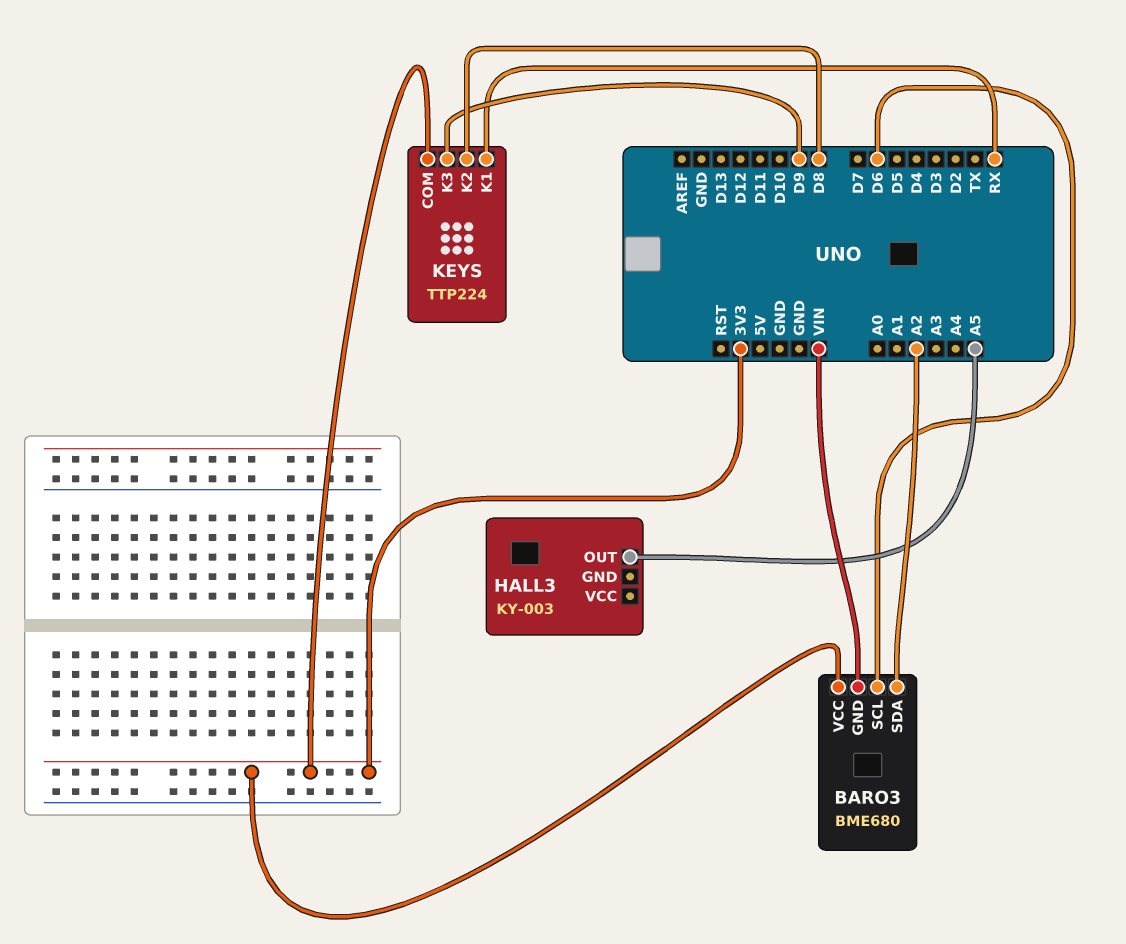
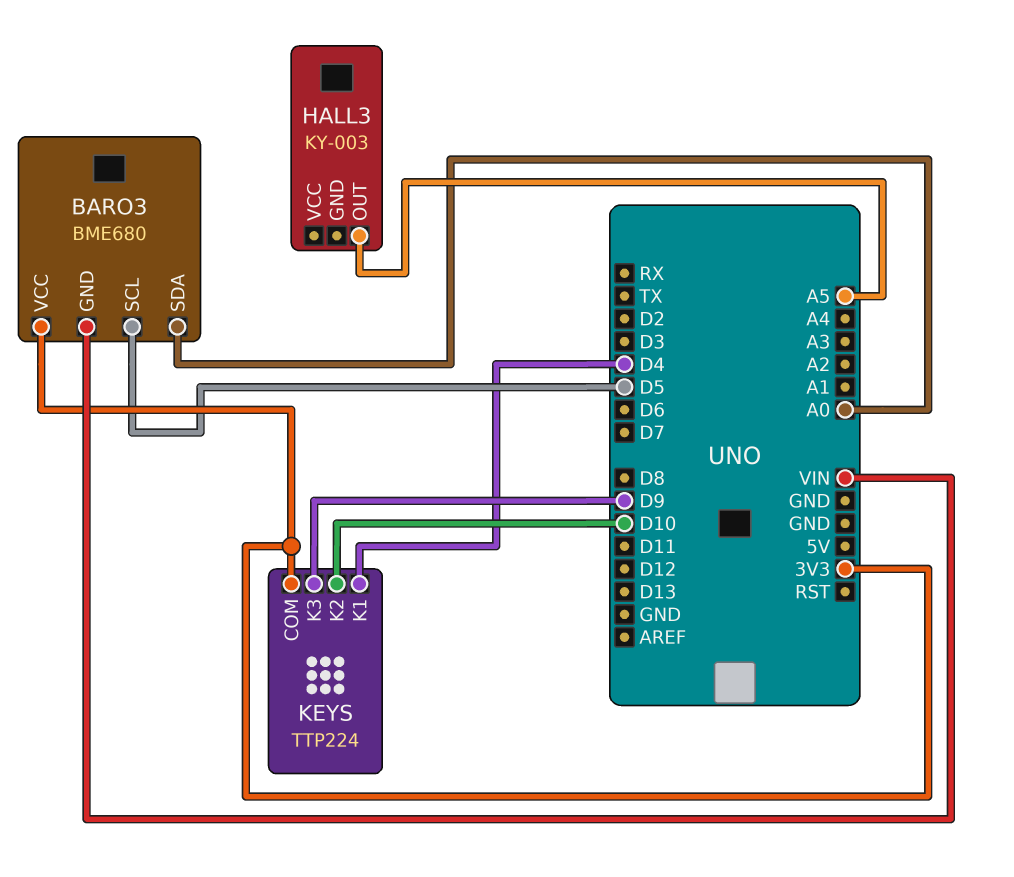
BARO3 pin SCL: D6 -> D5
BARO3 pin SDA: A2 -> A0
KEYS pin K1: RX -> D4
KEYS pin K2: D8 -> D10

